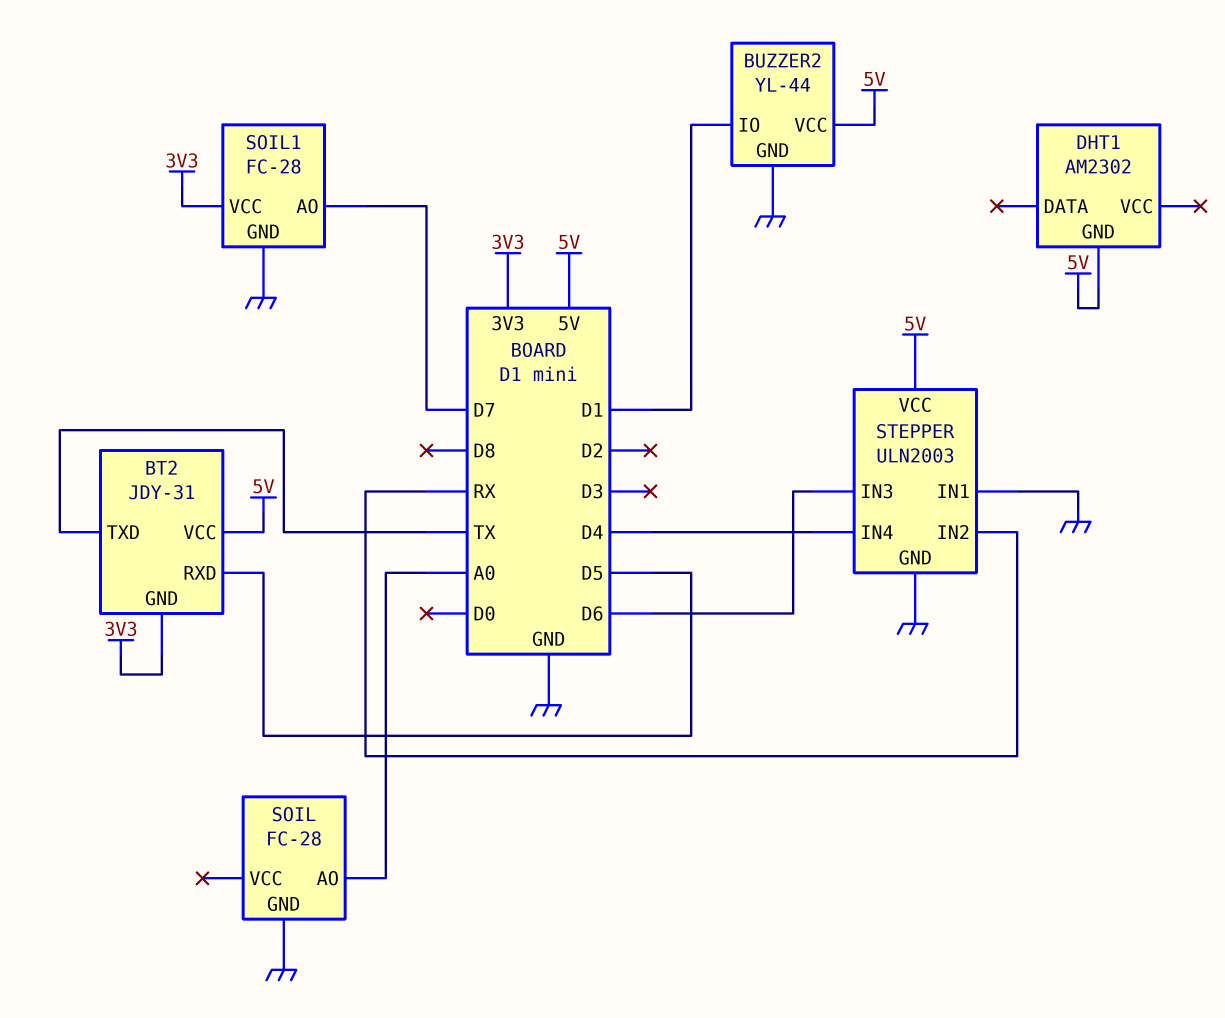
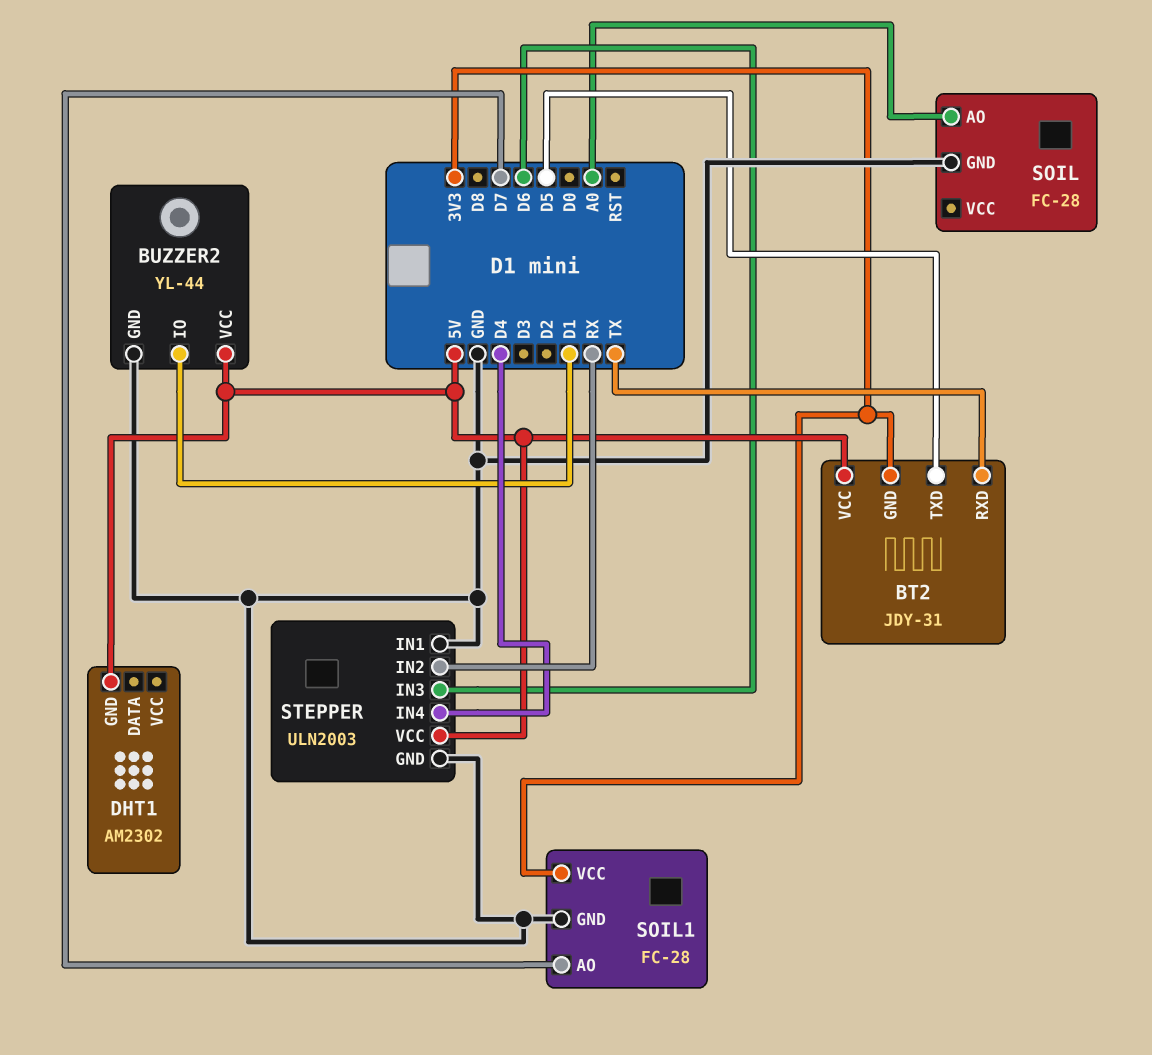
BT2 pin RXD: D5 -> TX
BT2 pin TXD: TX -> D5

